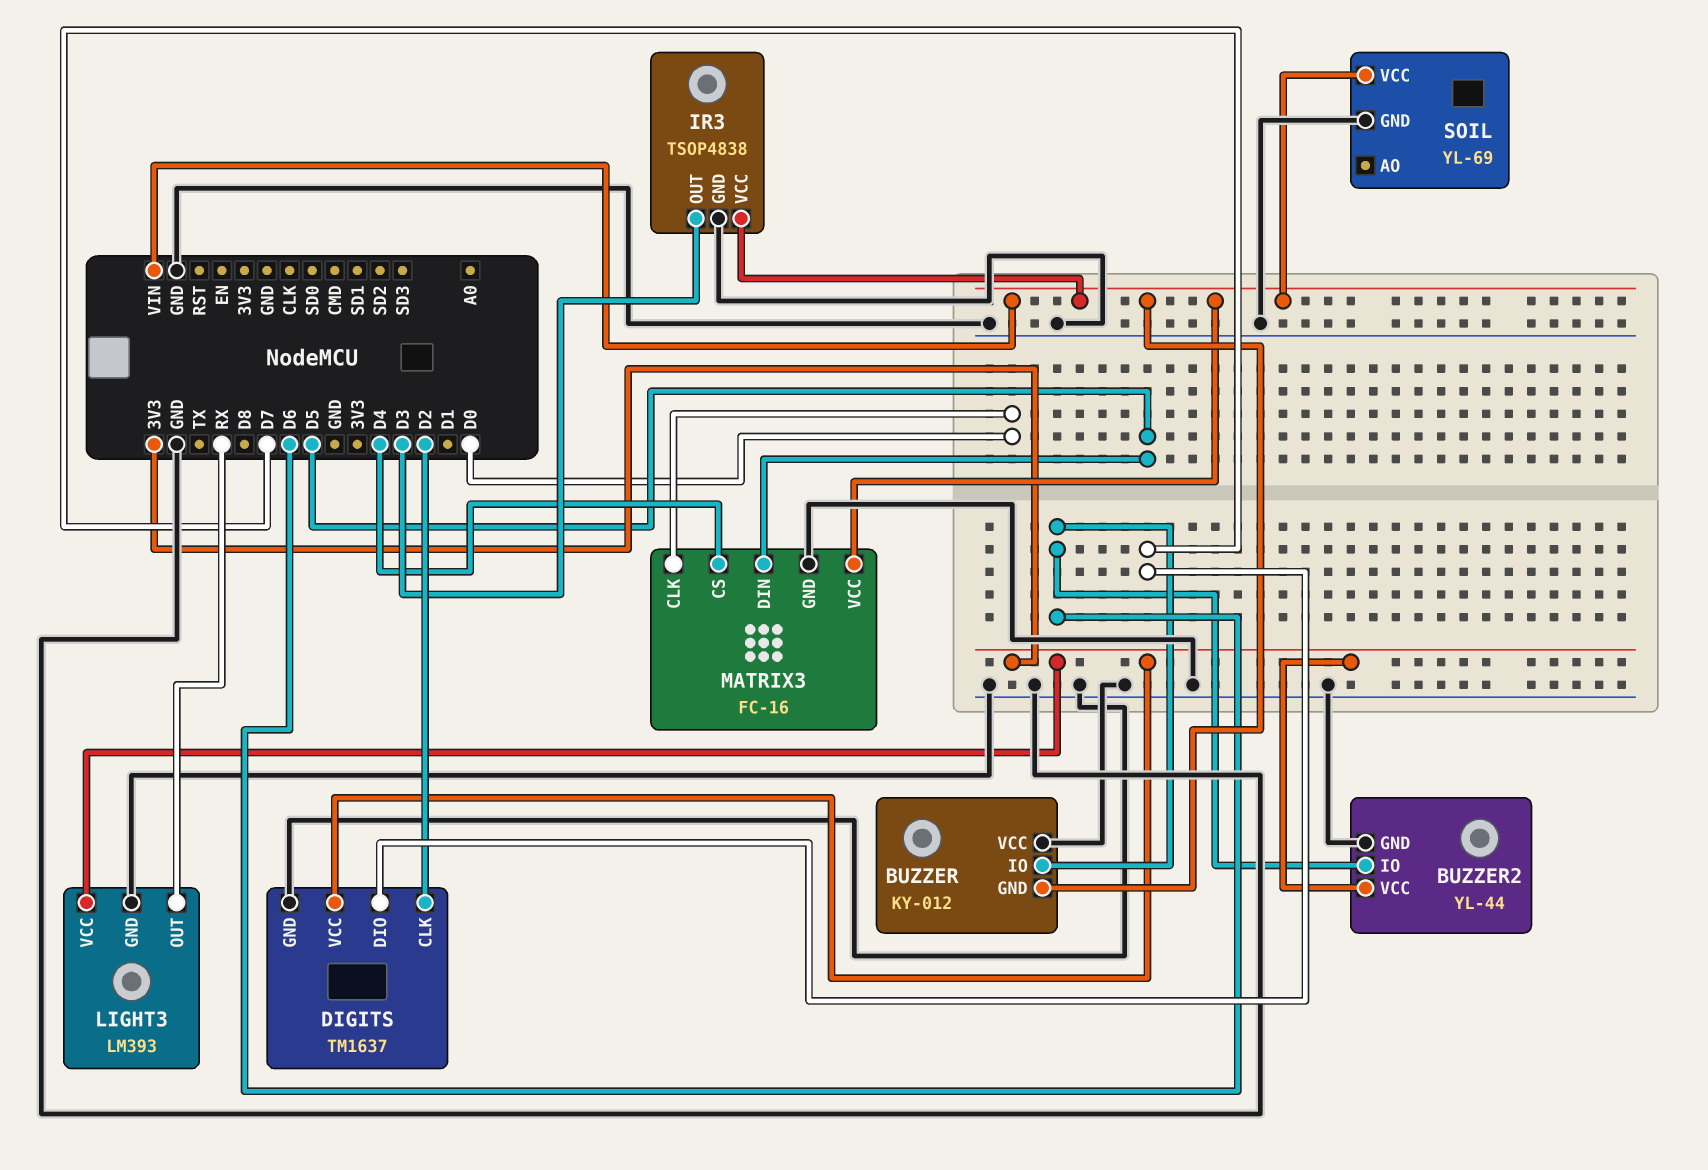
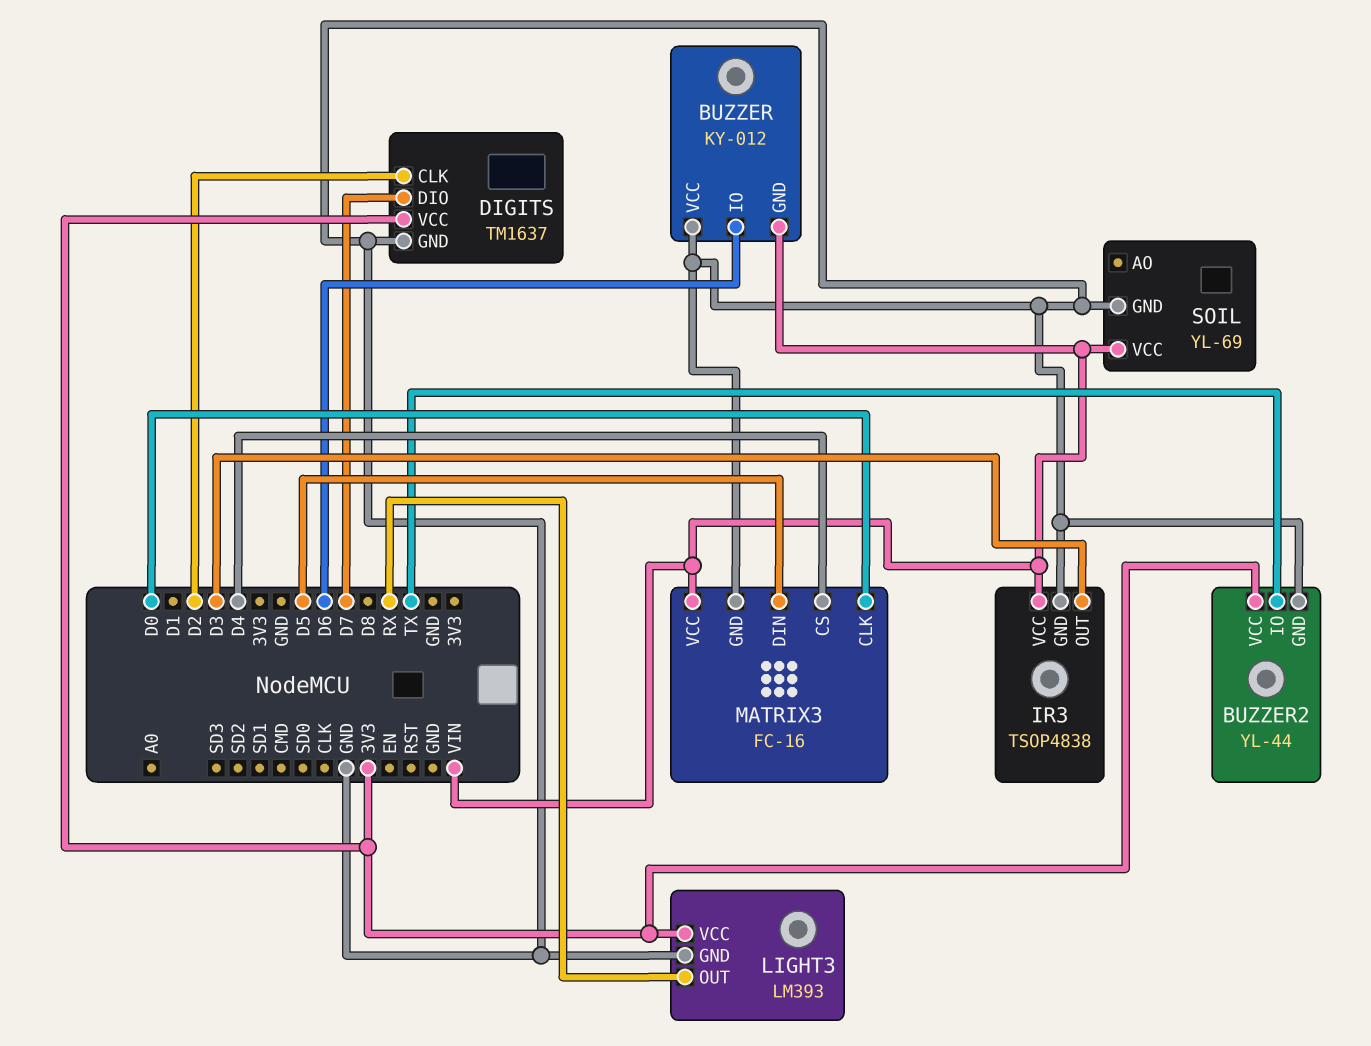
BUZZER2 pin IO: D6 -> TX

